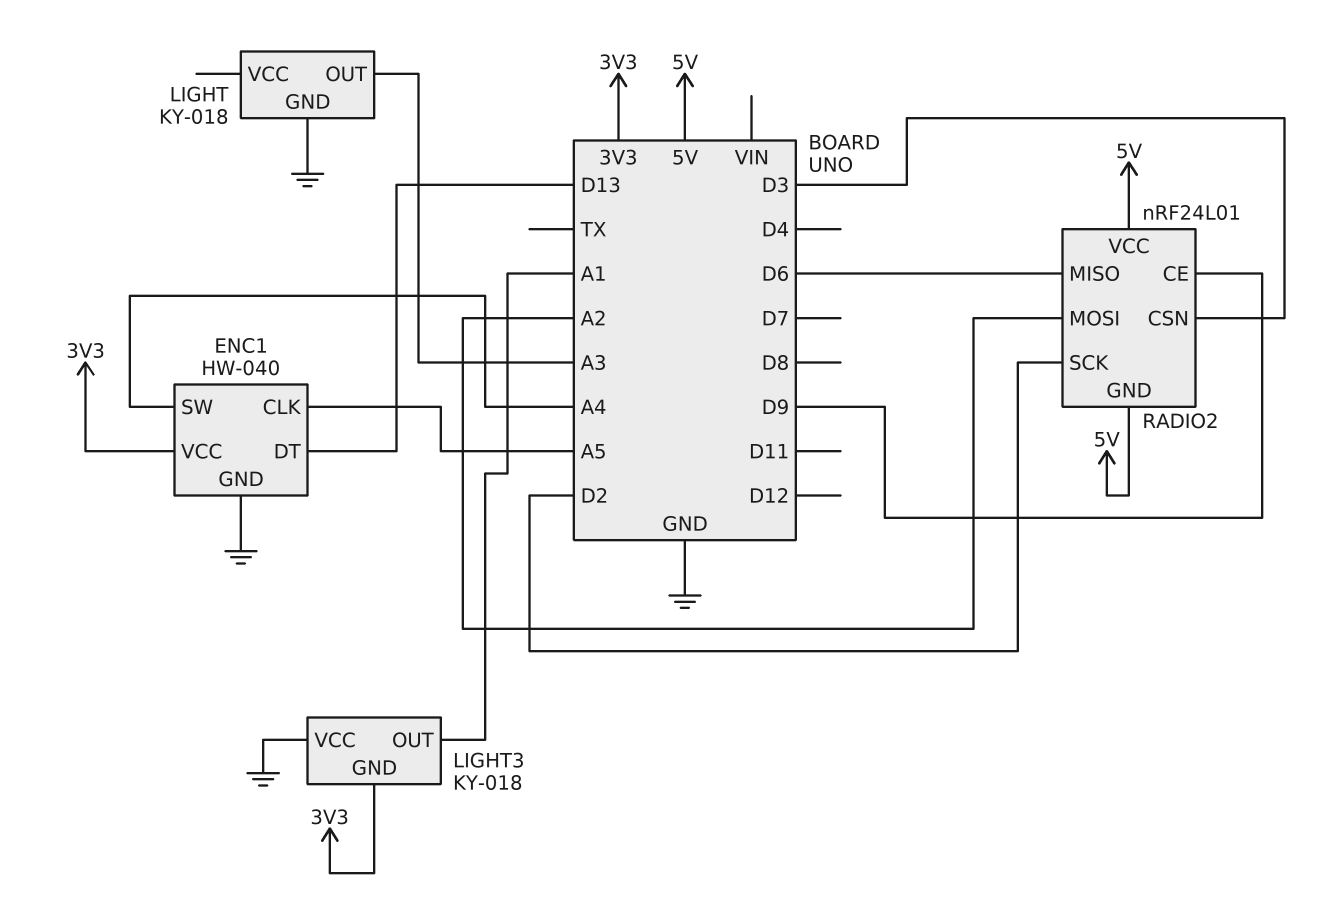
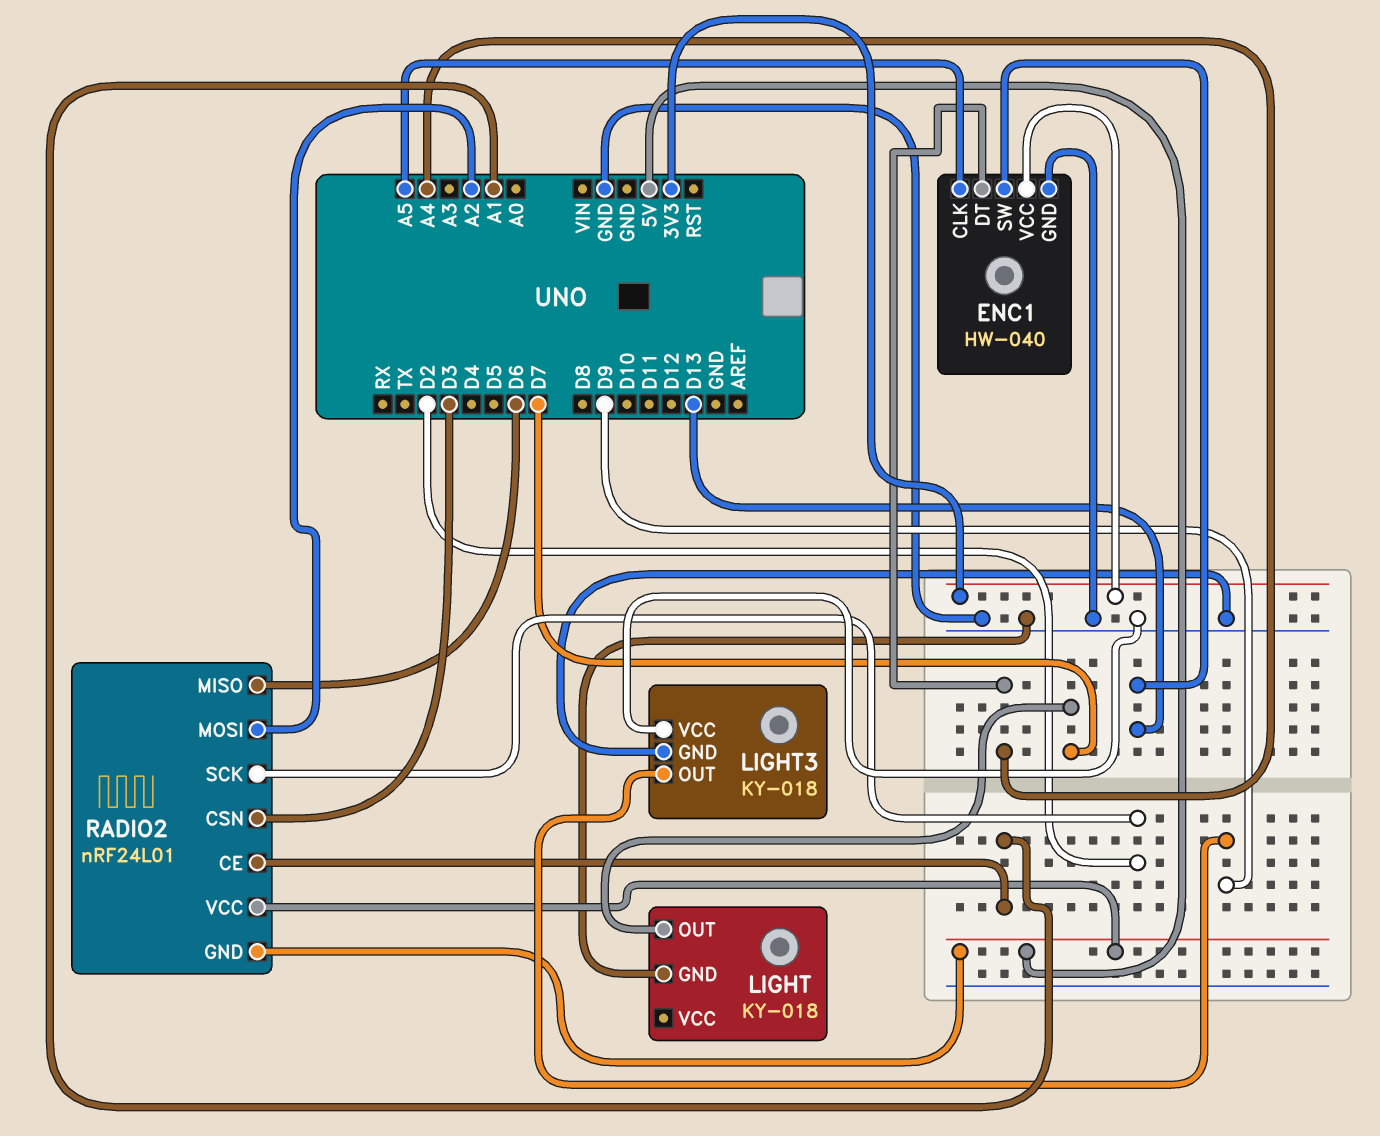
ENC1 pin DT: D13 -> A4
ENC1 pin SW: A4 -> D13
LIGHT pin OUT: A3 -> D7
LIGHT3 pin GND: 3V3 -> GND
LIGHT3 pin OUT: A1 -> D9
RADIO2 pin CE: D9 -> A1

